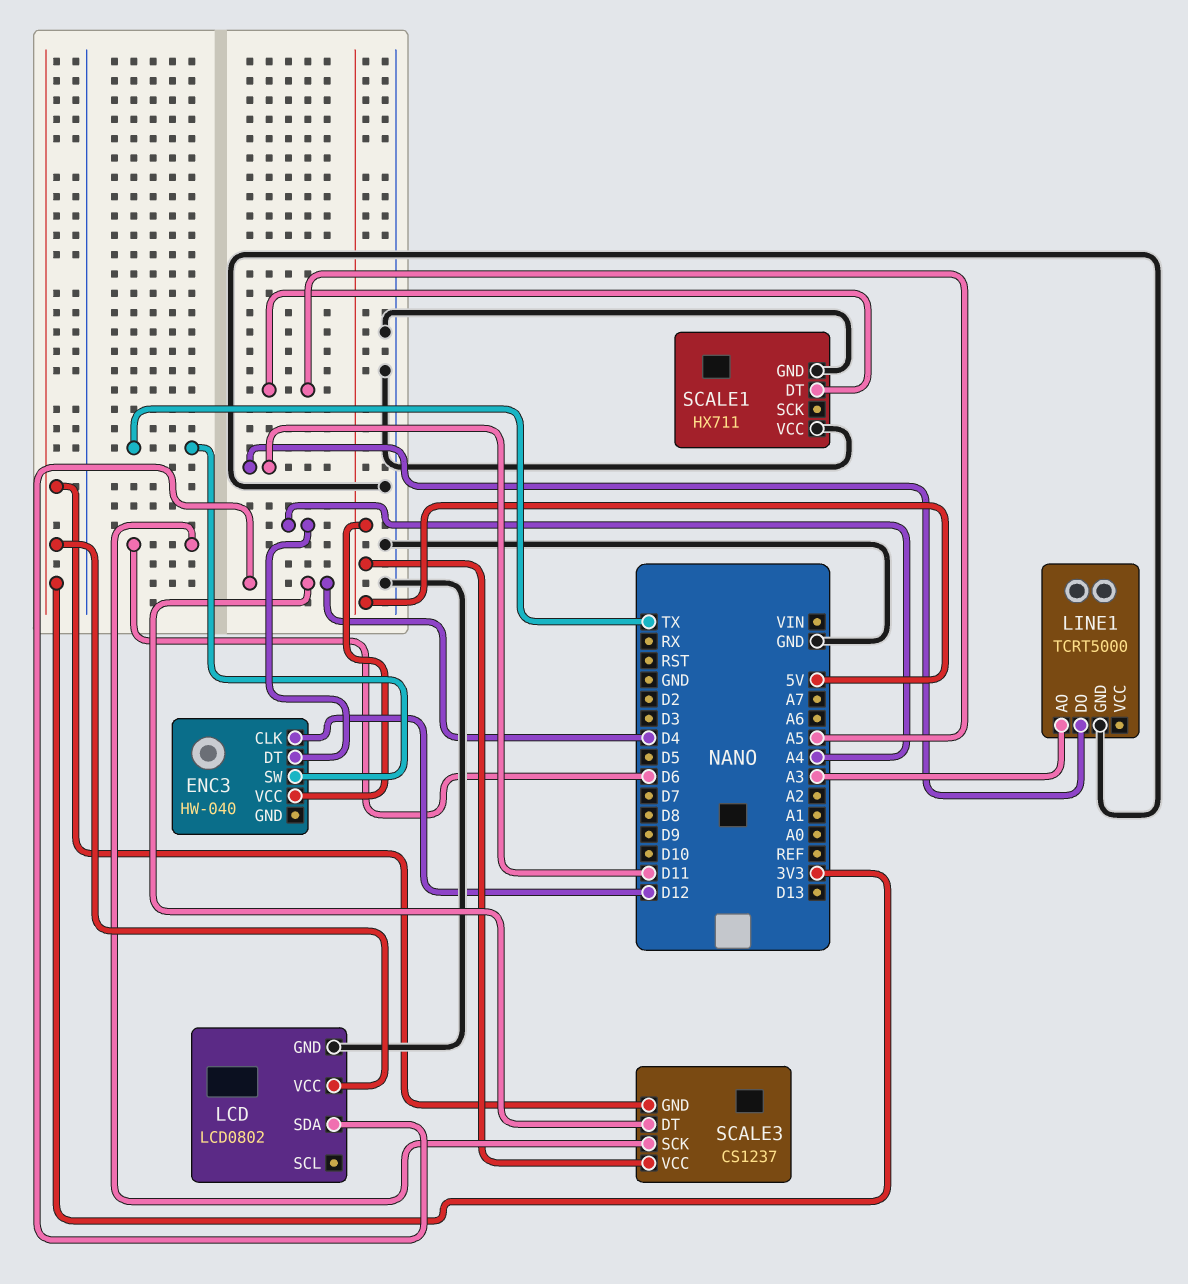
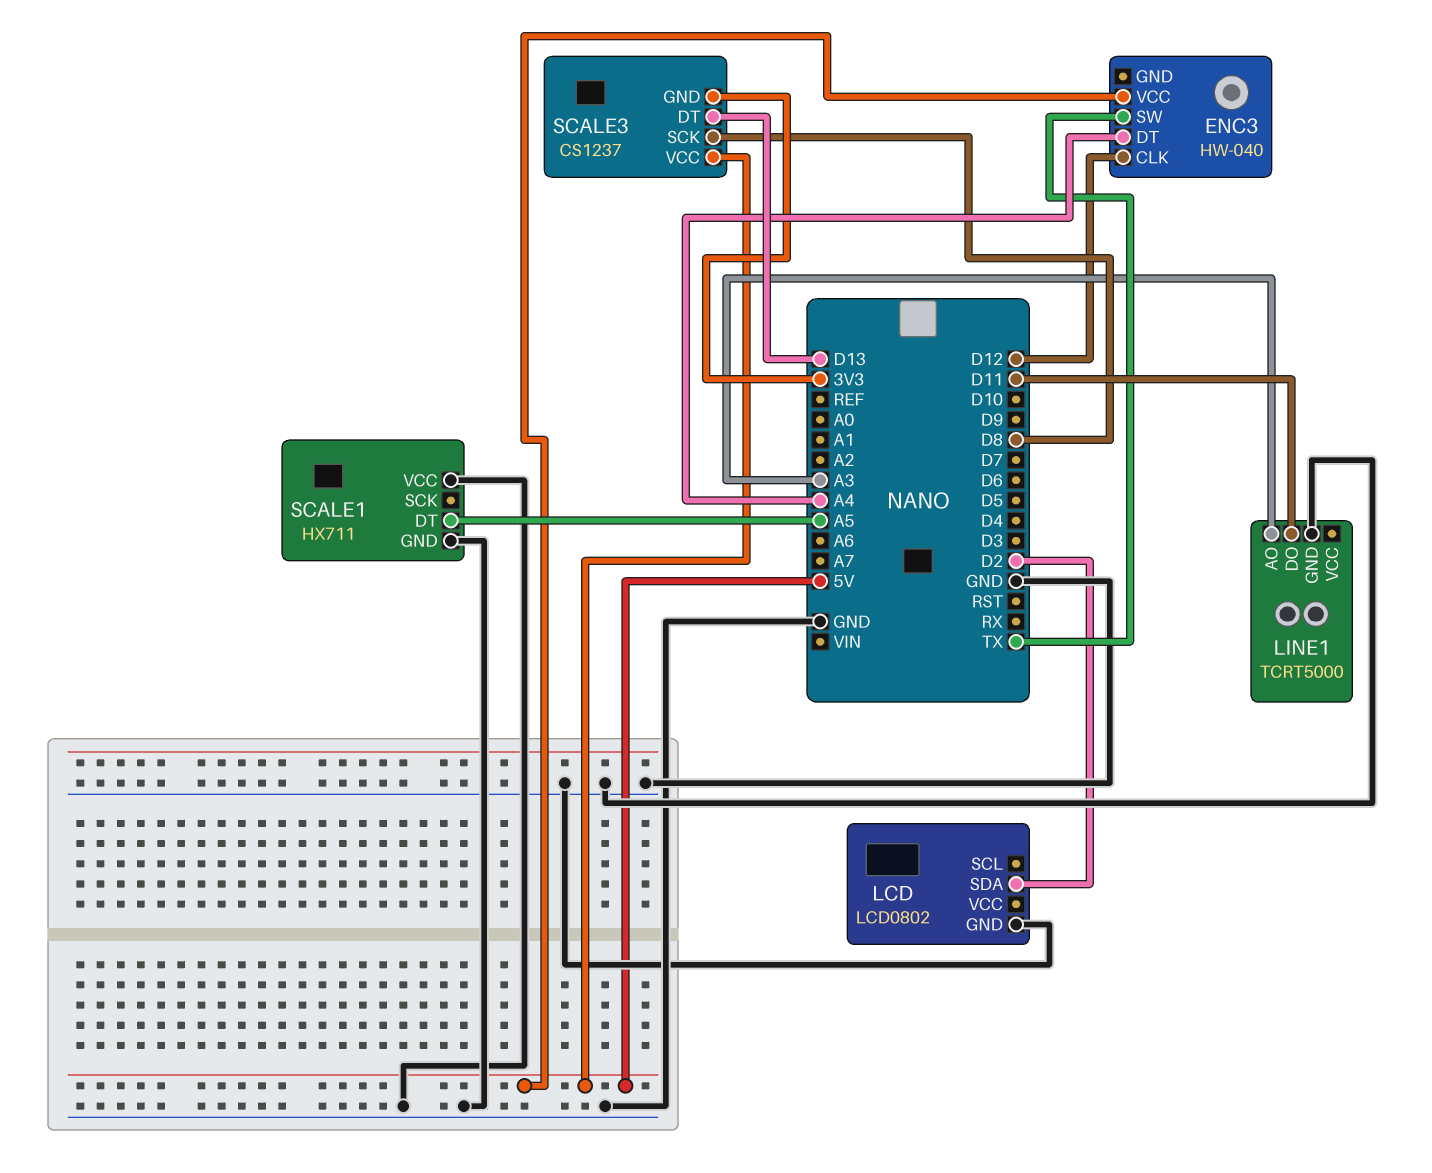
LCD pin SDA: D4 -> D2
LCD pin VCC: 3V3 -> none
SCALE3 pin DT: D4 -> D13
SCALE3 pin SCK: D6 -> D8

